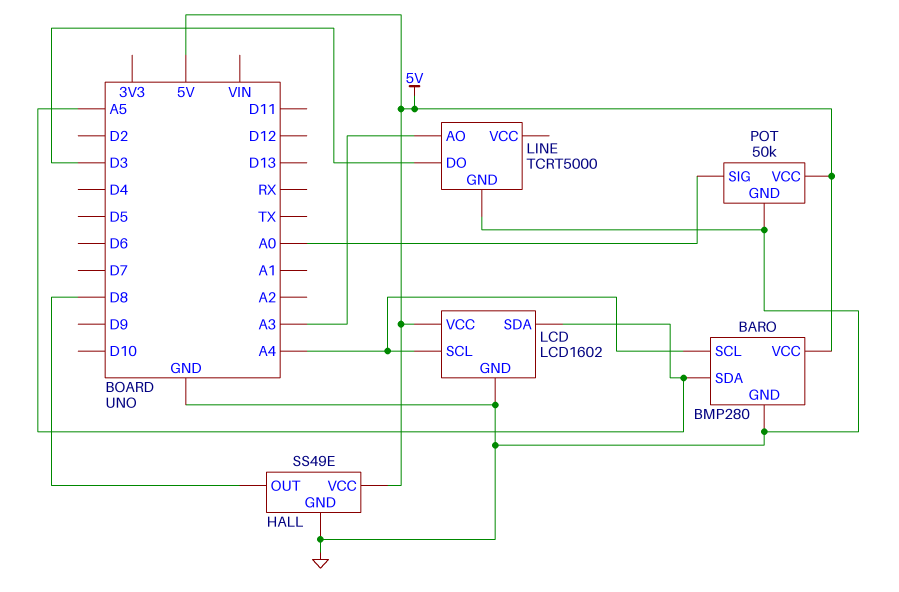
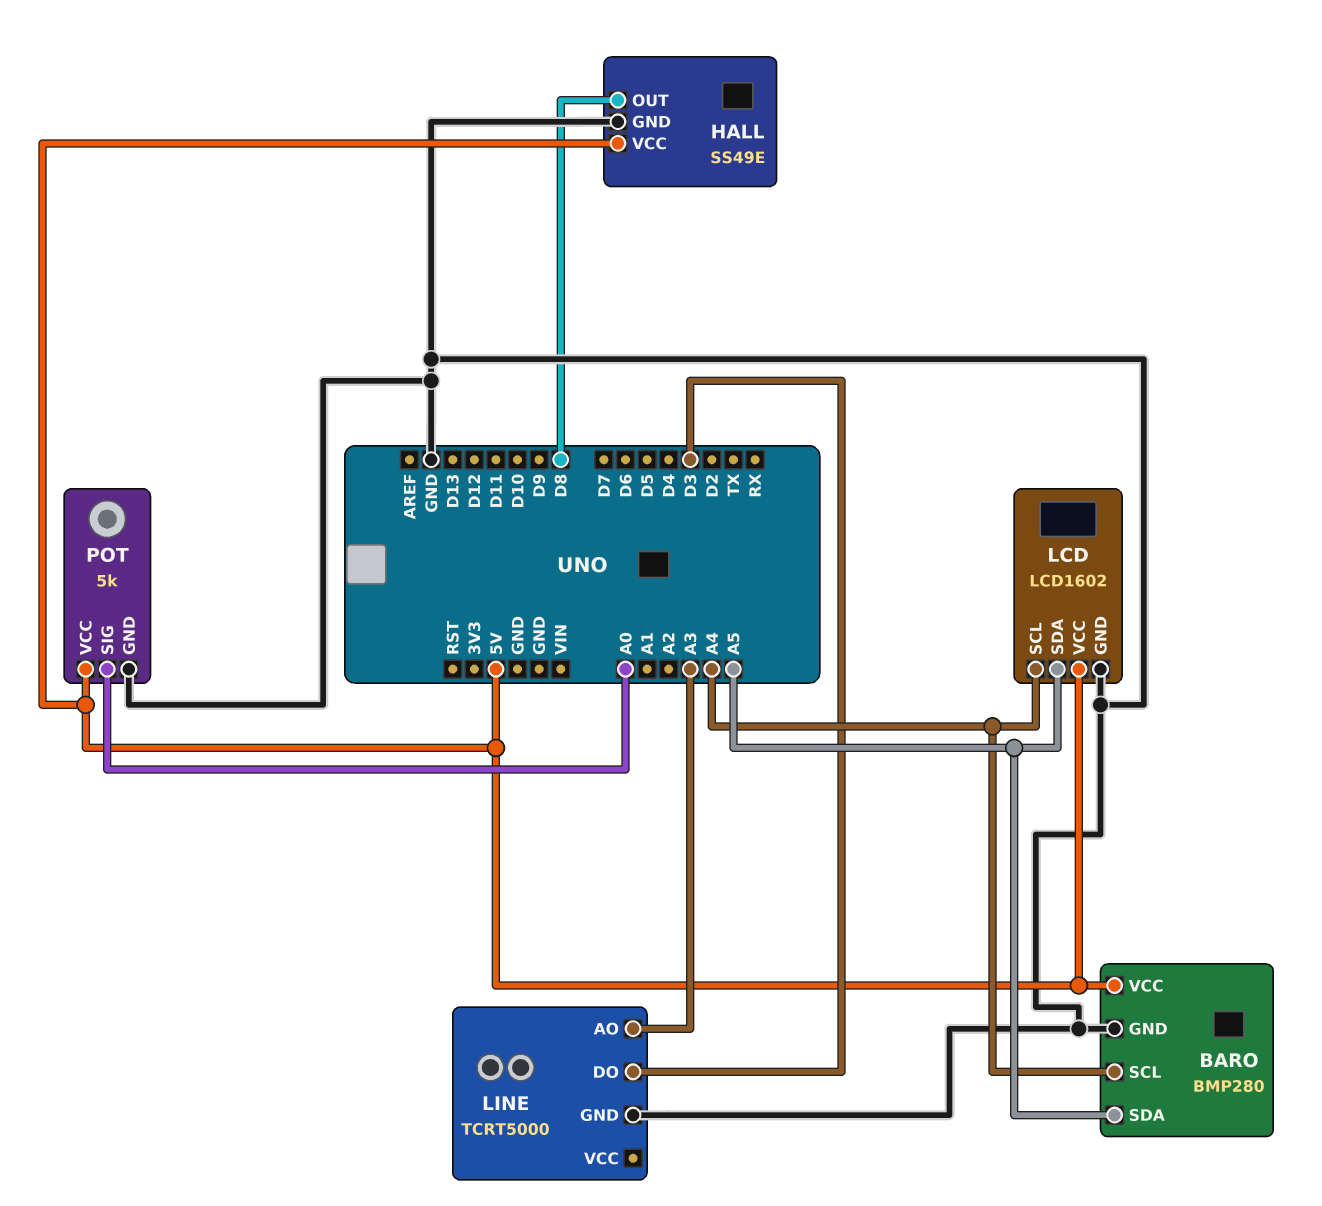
POT: 50k -> 5k

